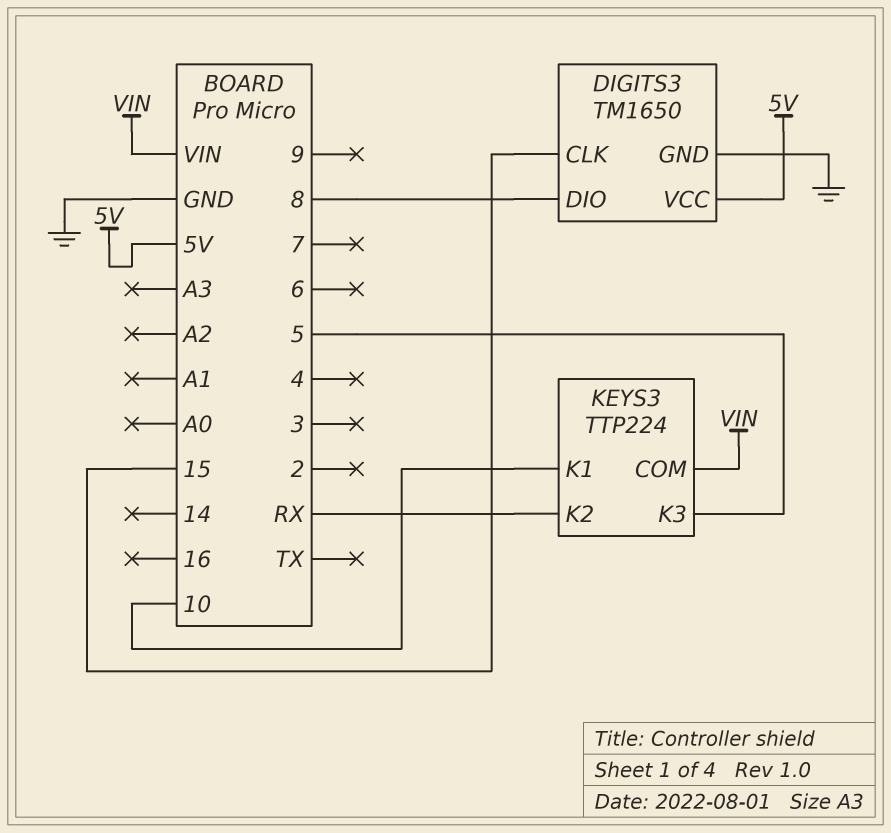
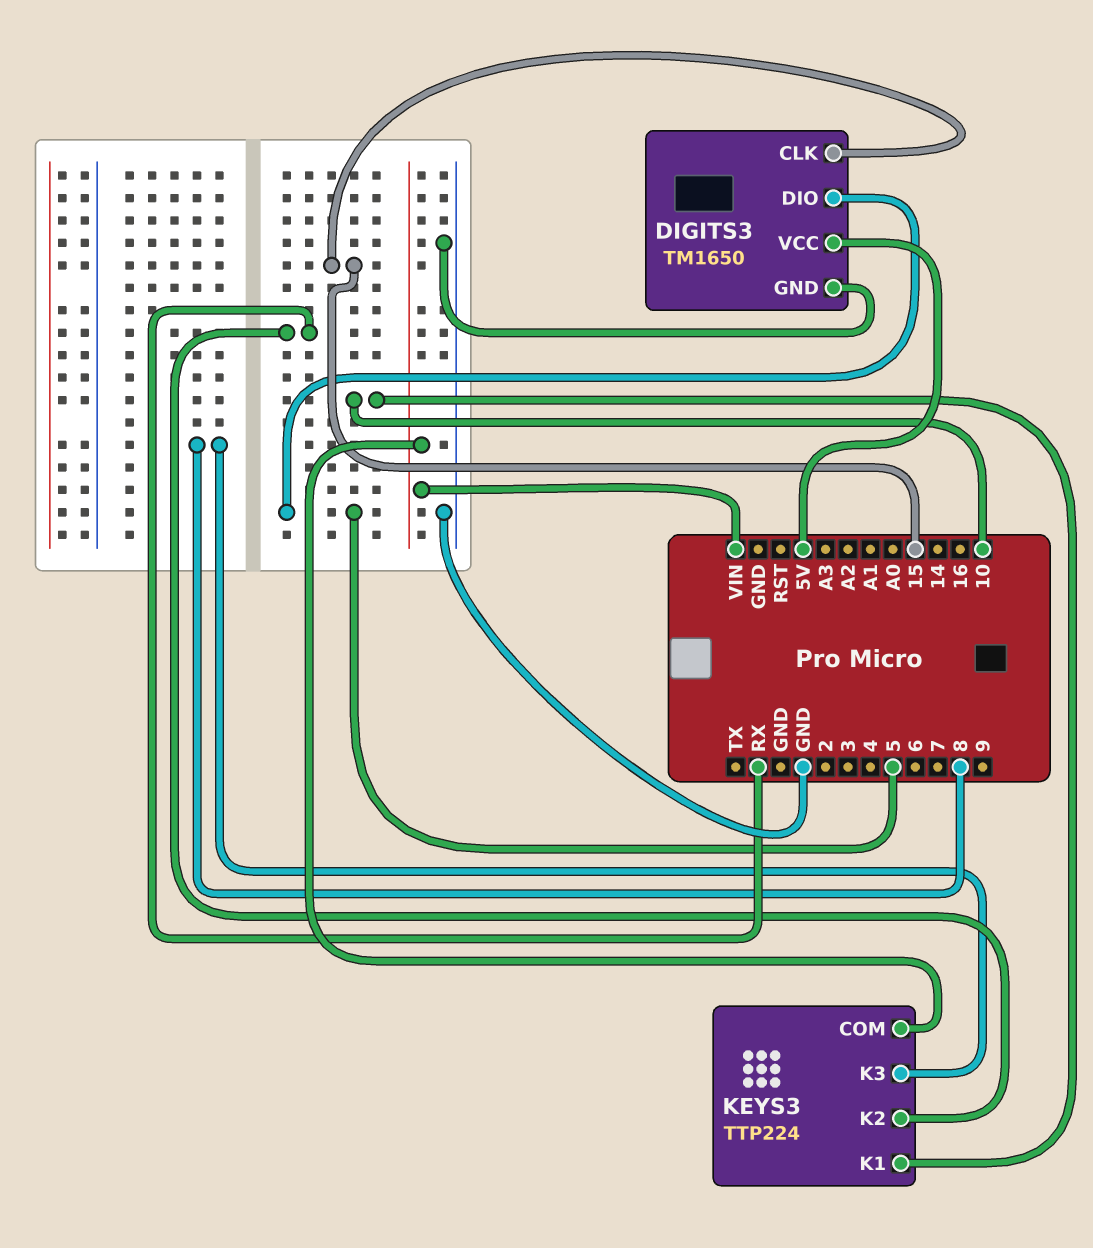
DIGITS3 pin DIO: 8 -> 5
KEYS3 pin K3: 5 -> 8

